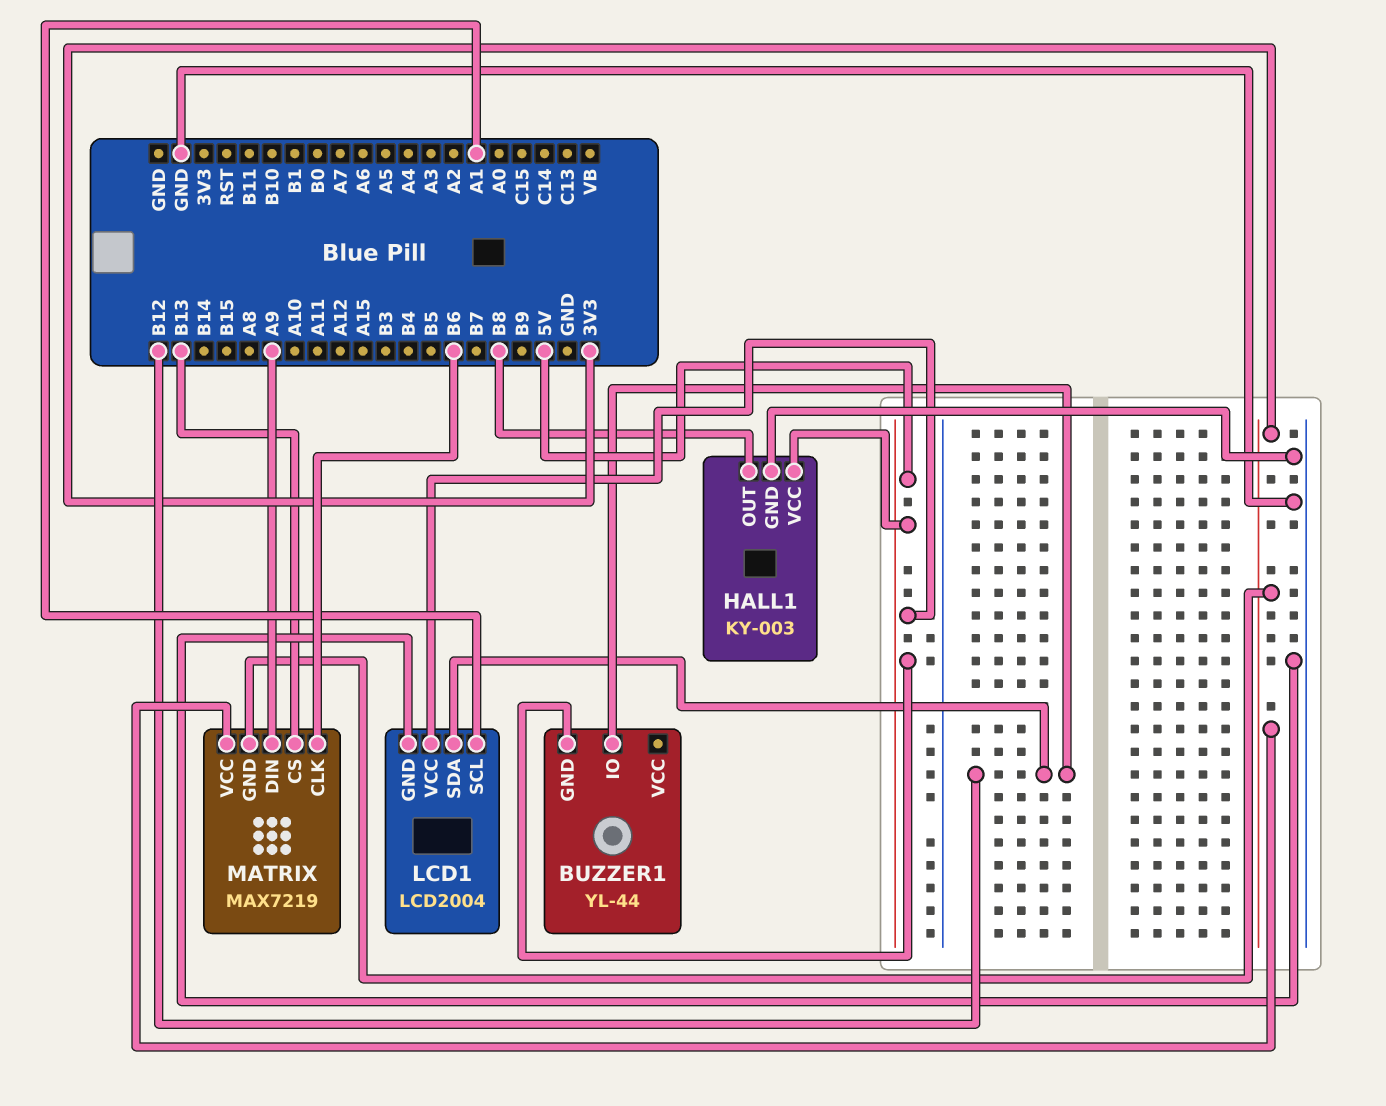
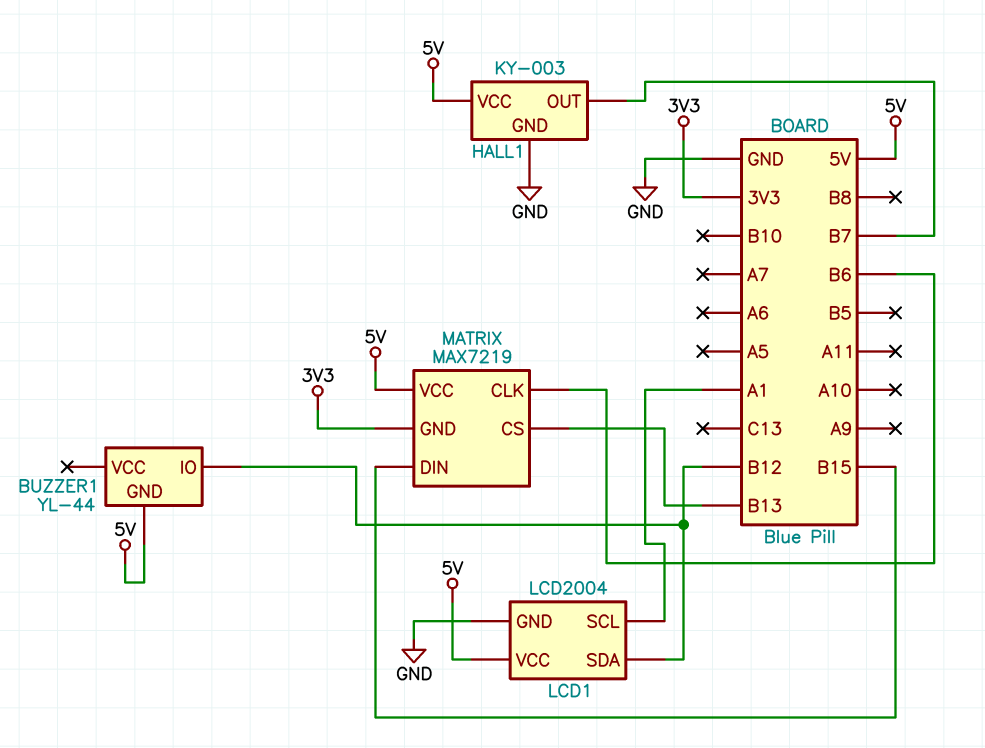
HALL1 pin OUT: B8 -> B7
MATRIX pin DIN: A9 -> B15
MATRIX pin VCC: 3V3 -> 5V

